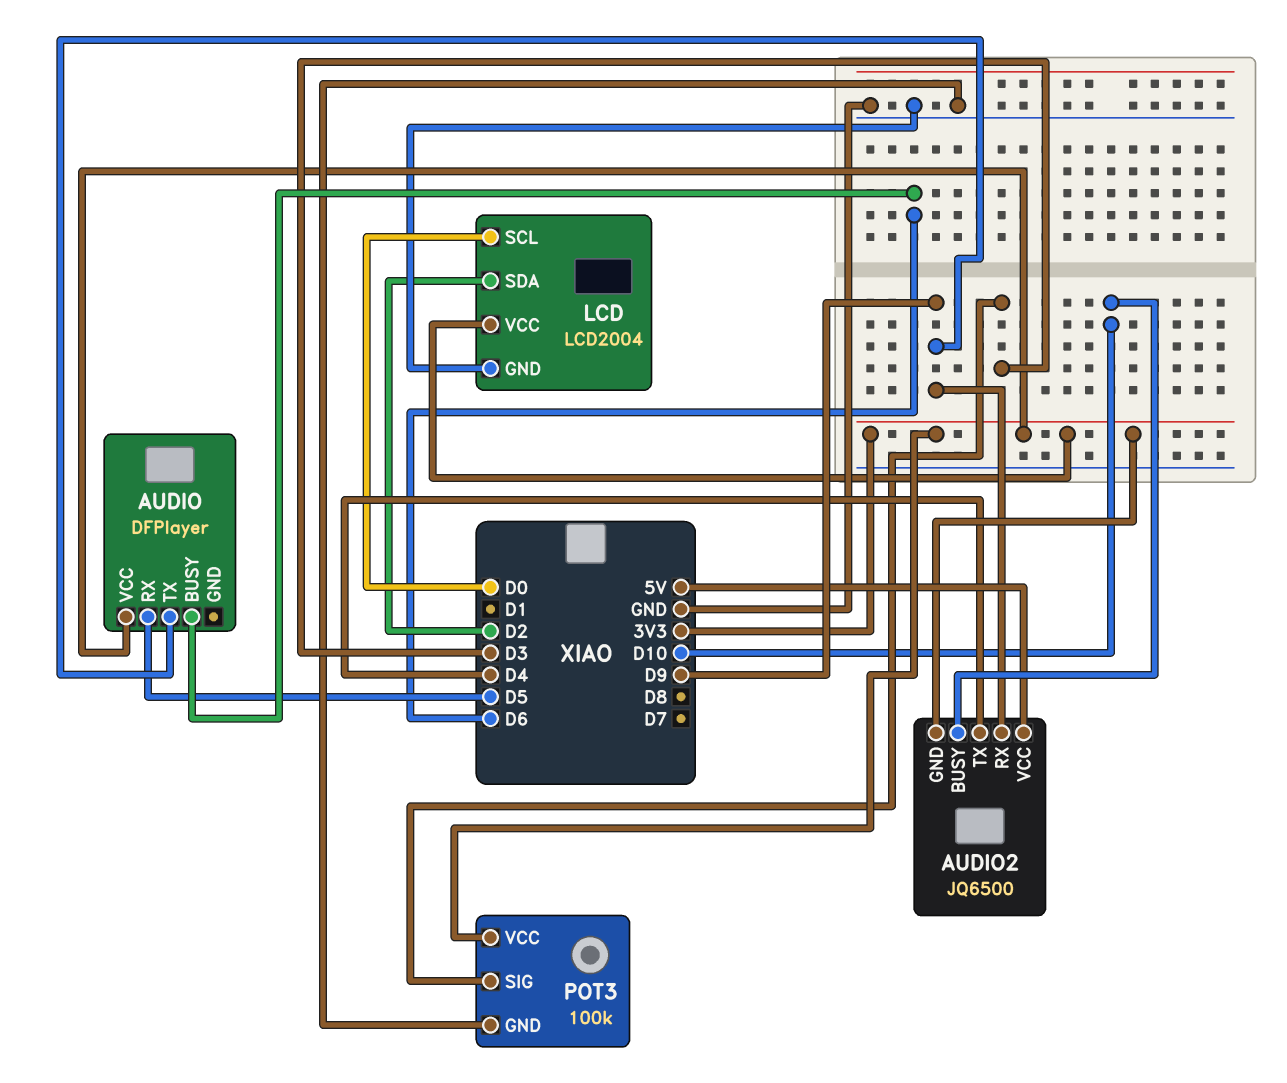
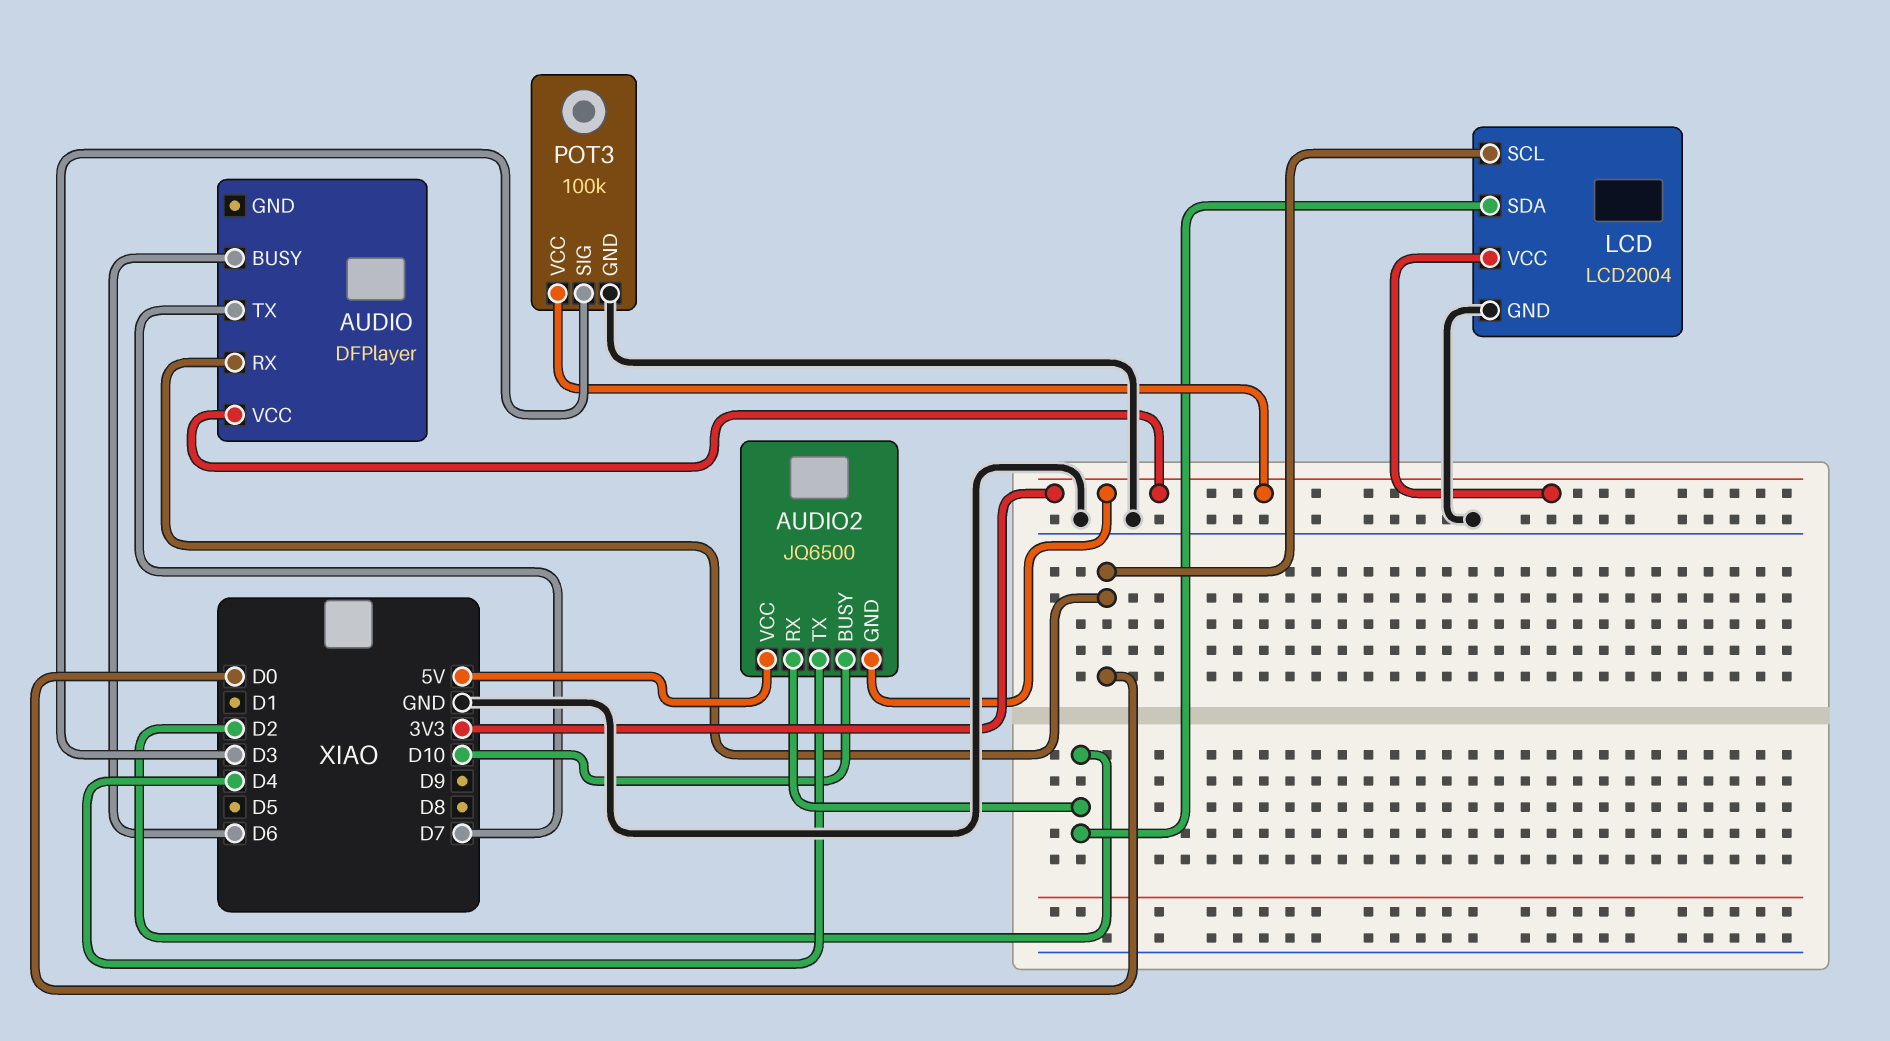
AUDIO pin RX: D5 -> D0
AUDIO pin TX: D9 -> D7
AUDIO2 pin RX: D9 -> D2

